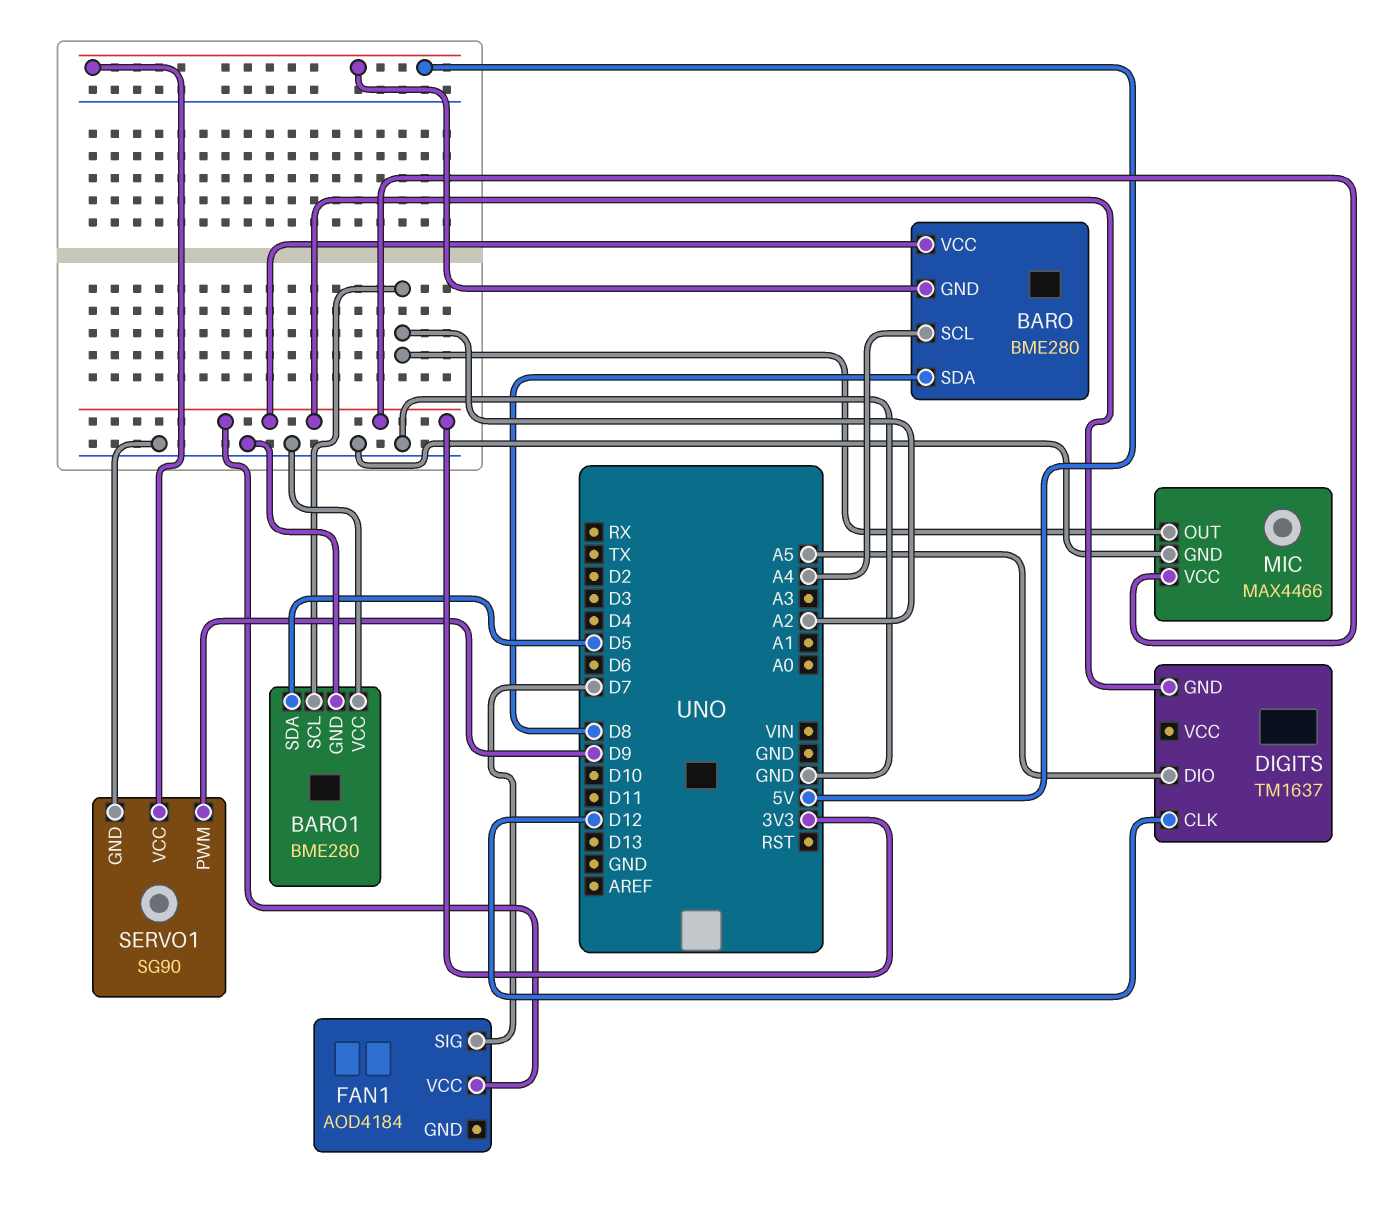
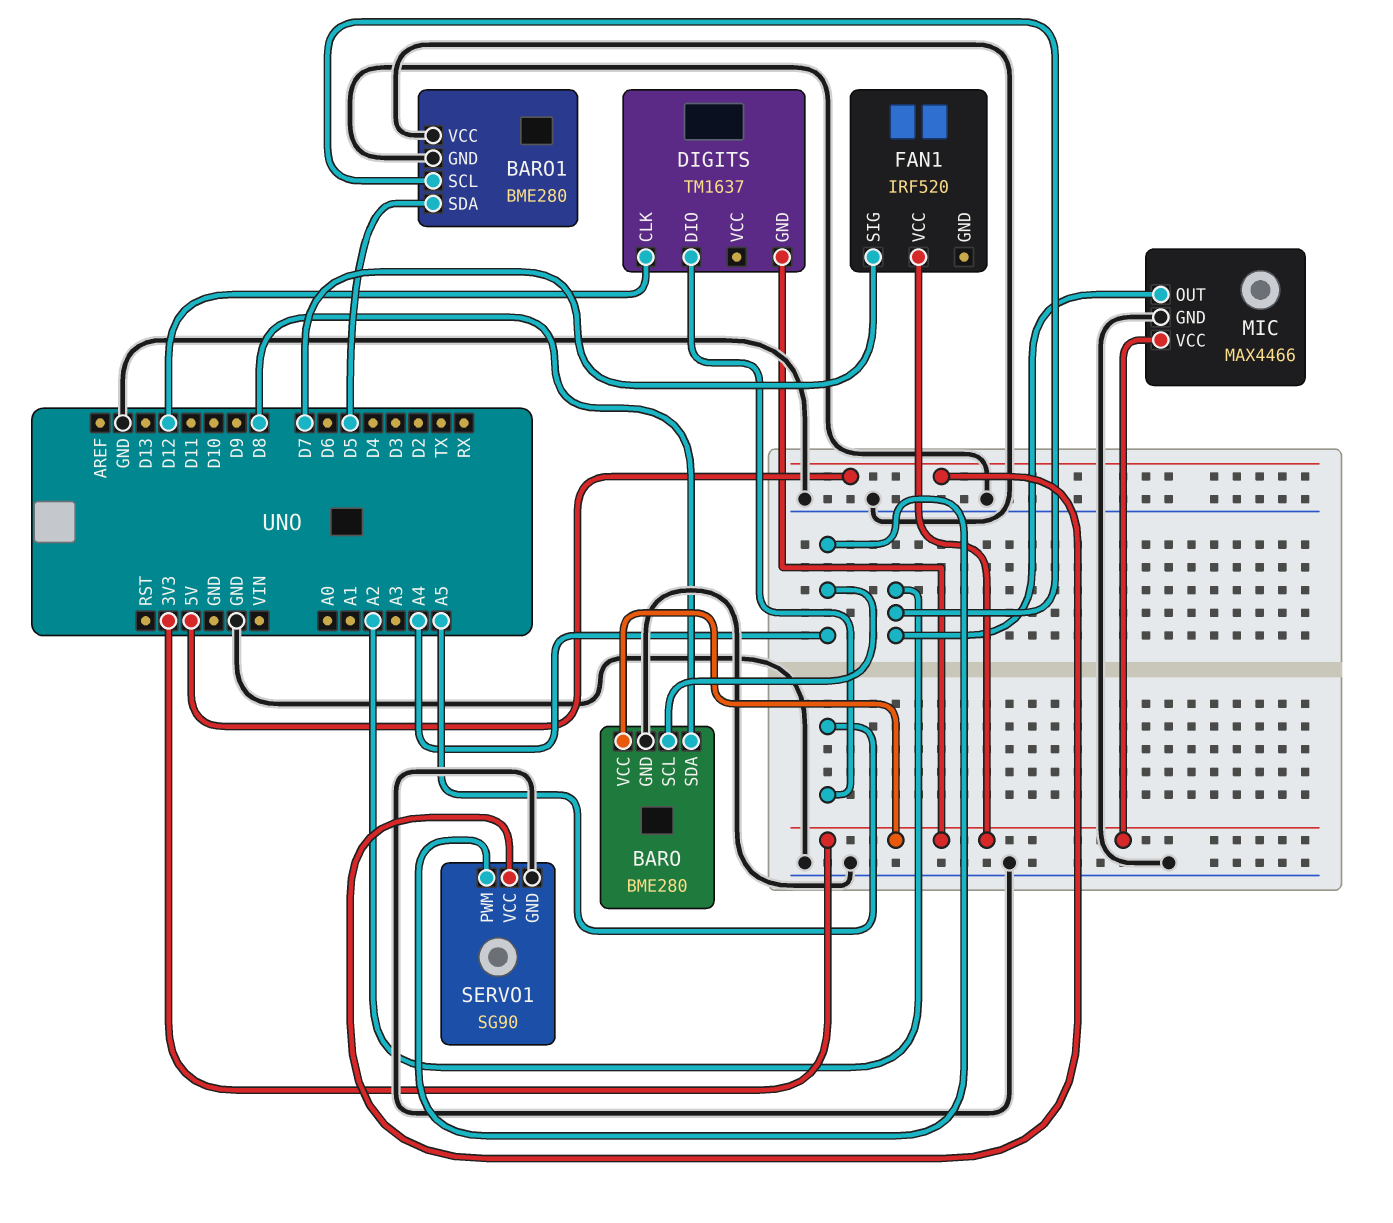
BARO pin GND: 5V -> GND
FAN1: AOD4184 -> IRF520
SERVO1 pin PWM: D9 -> A4

